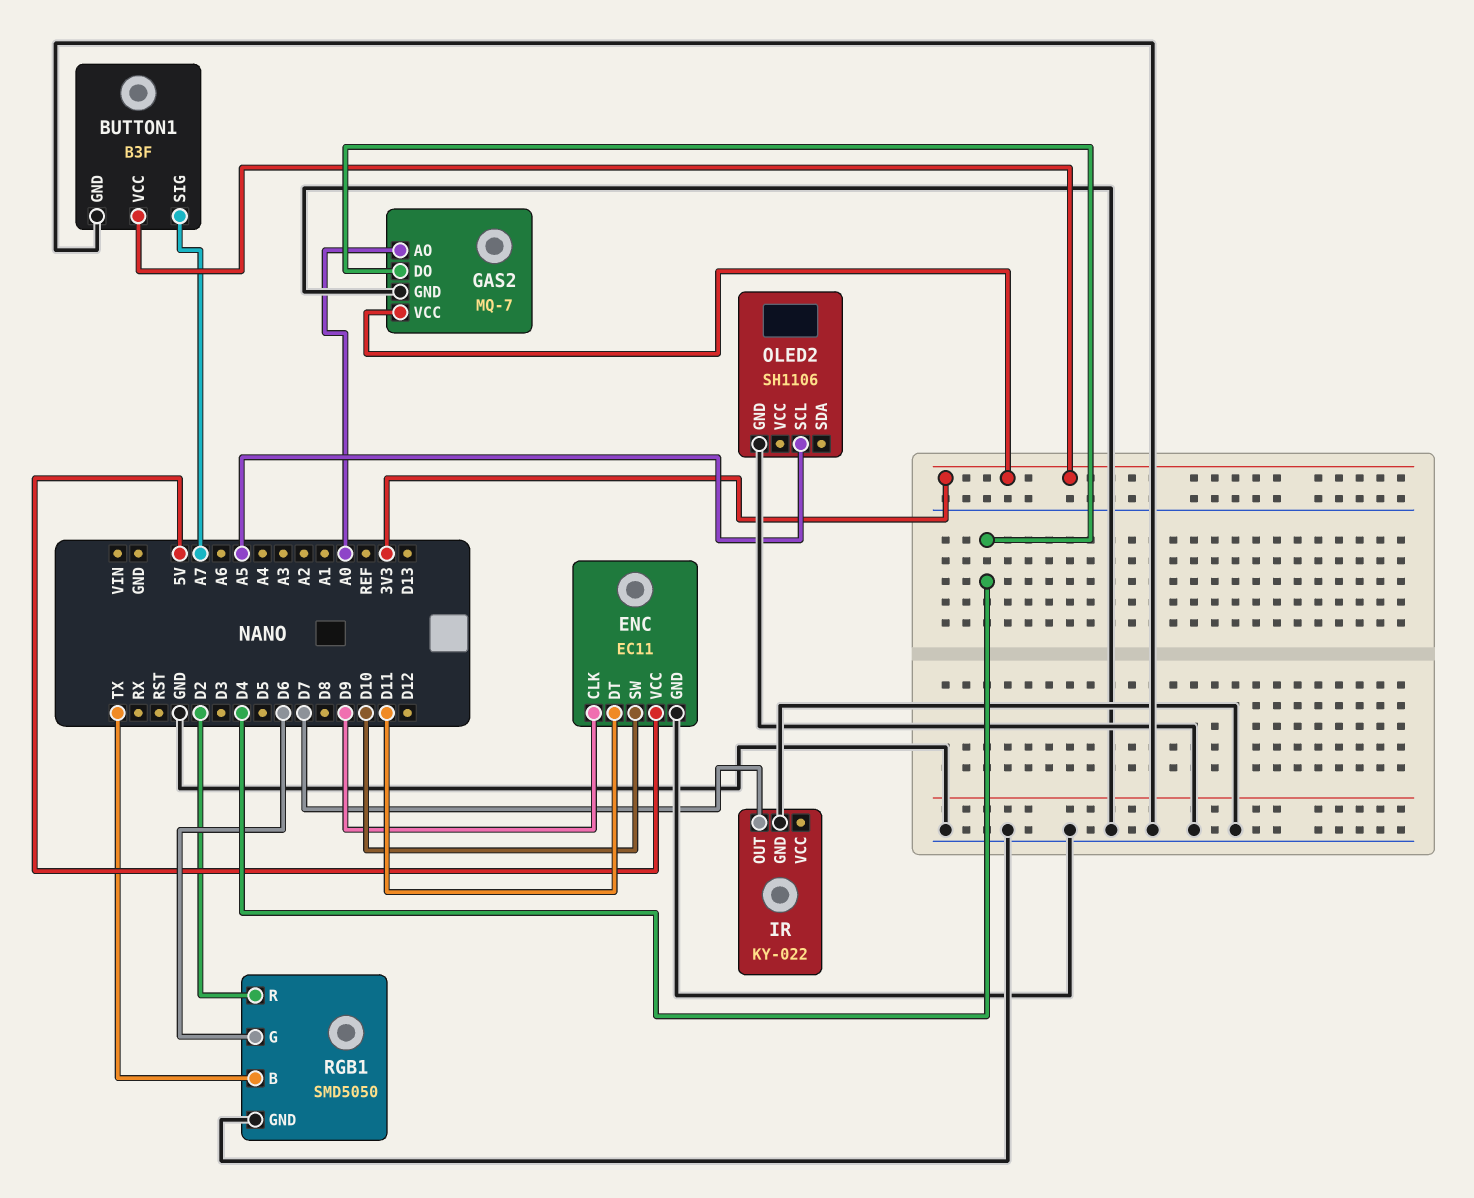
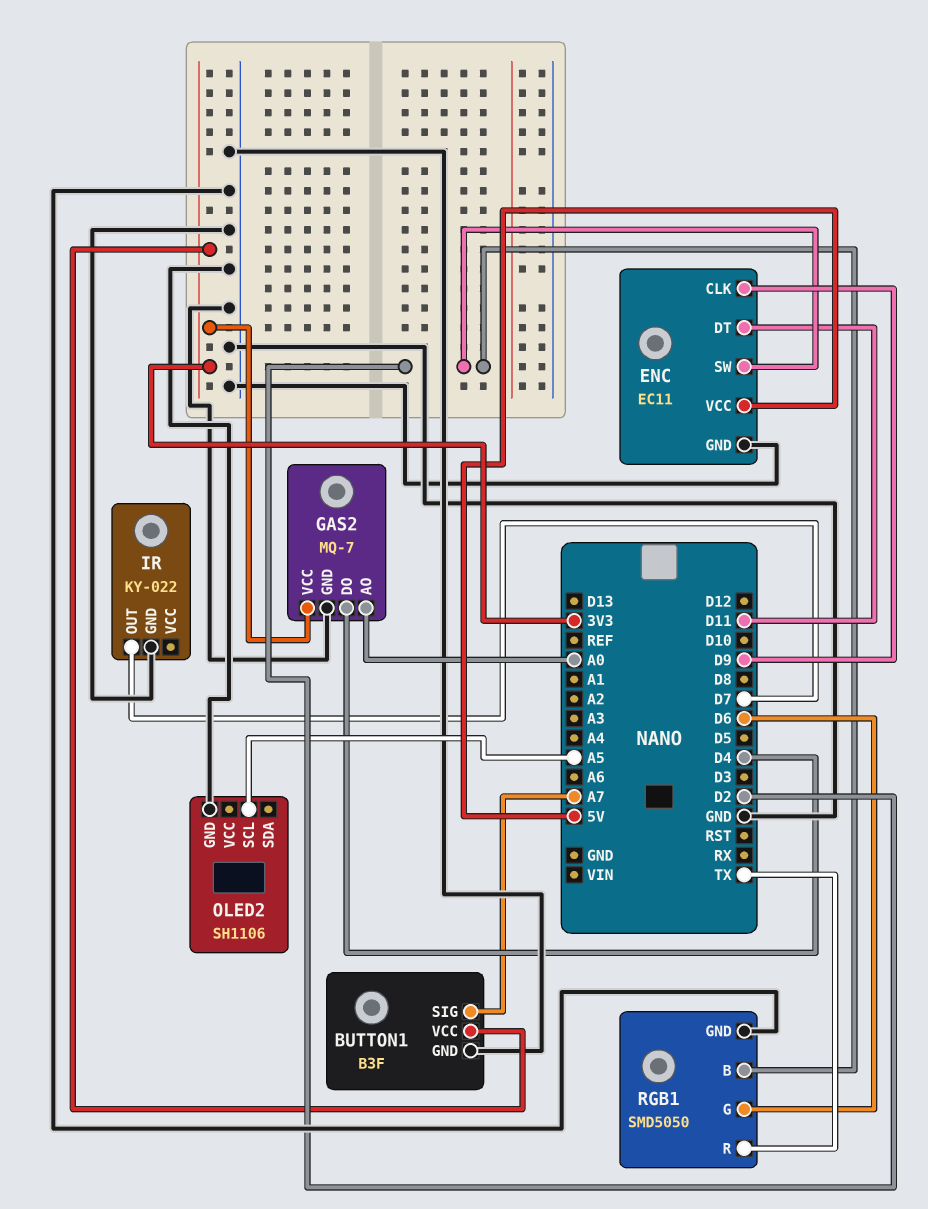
ENC pin SW: D10 -> D2
RGB1 pin B: TX -> D2
RGB1 pin R: D2 -> TX

